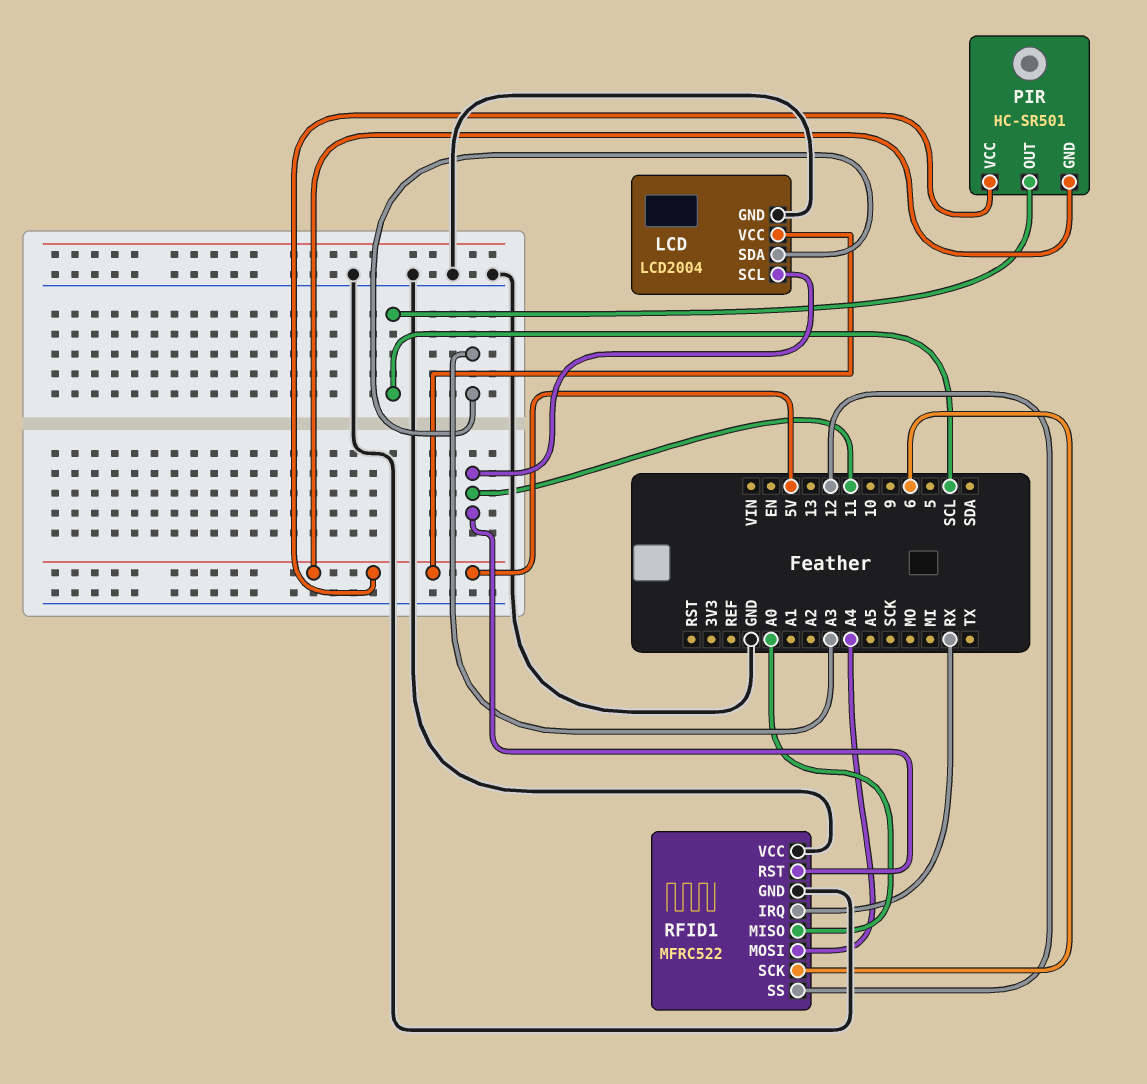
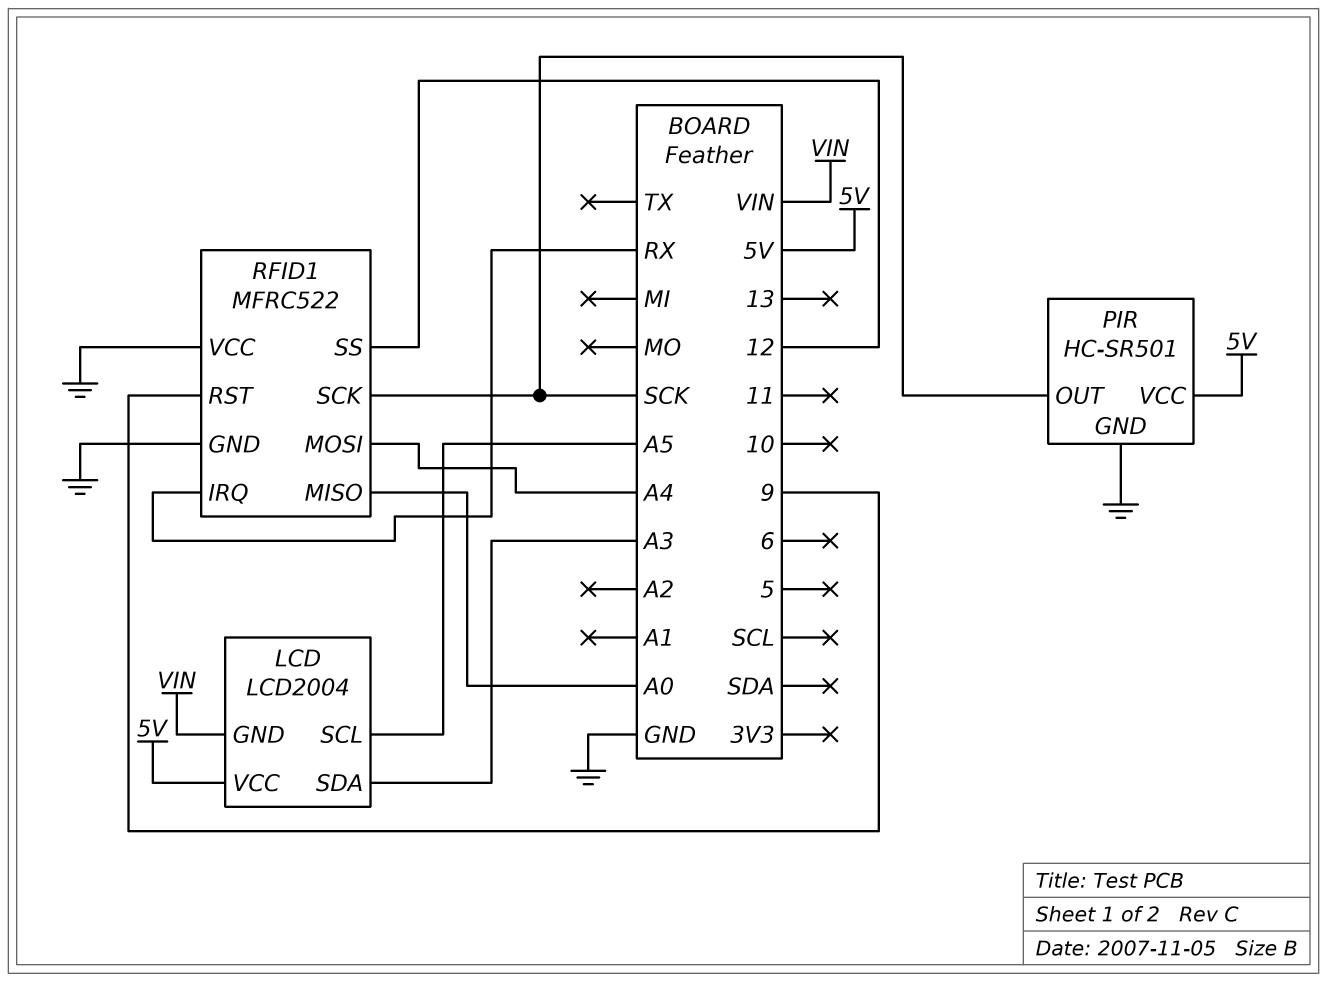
LCD pin GND: GND -> VIN
LCD pin SCL: 11 -> A5
PIR pin GND: 5V -> GND
PIR pin OUT: SCL -> SCK
RFID1 pin RST: 11 -> 9
RFID1 pin SCK: 6 -> SCK

